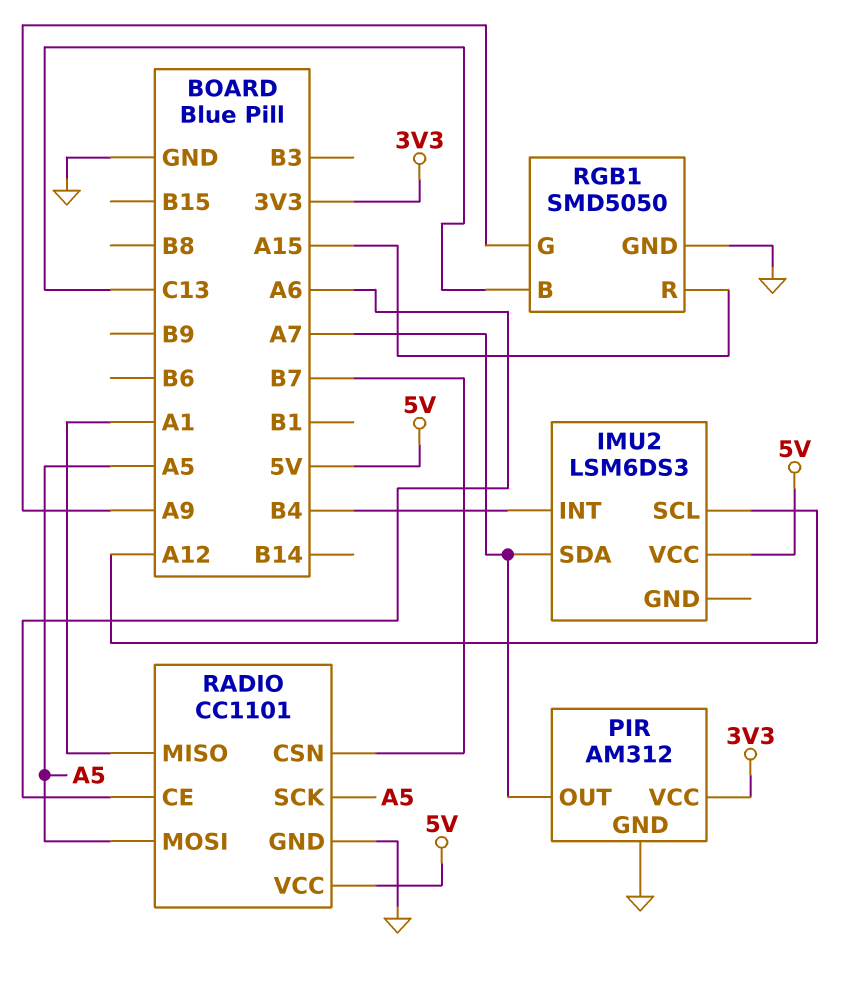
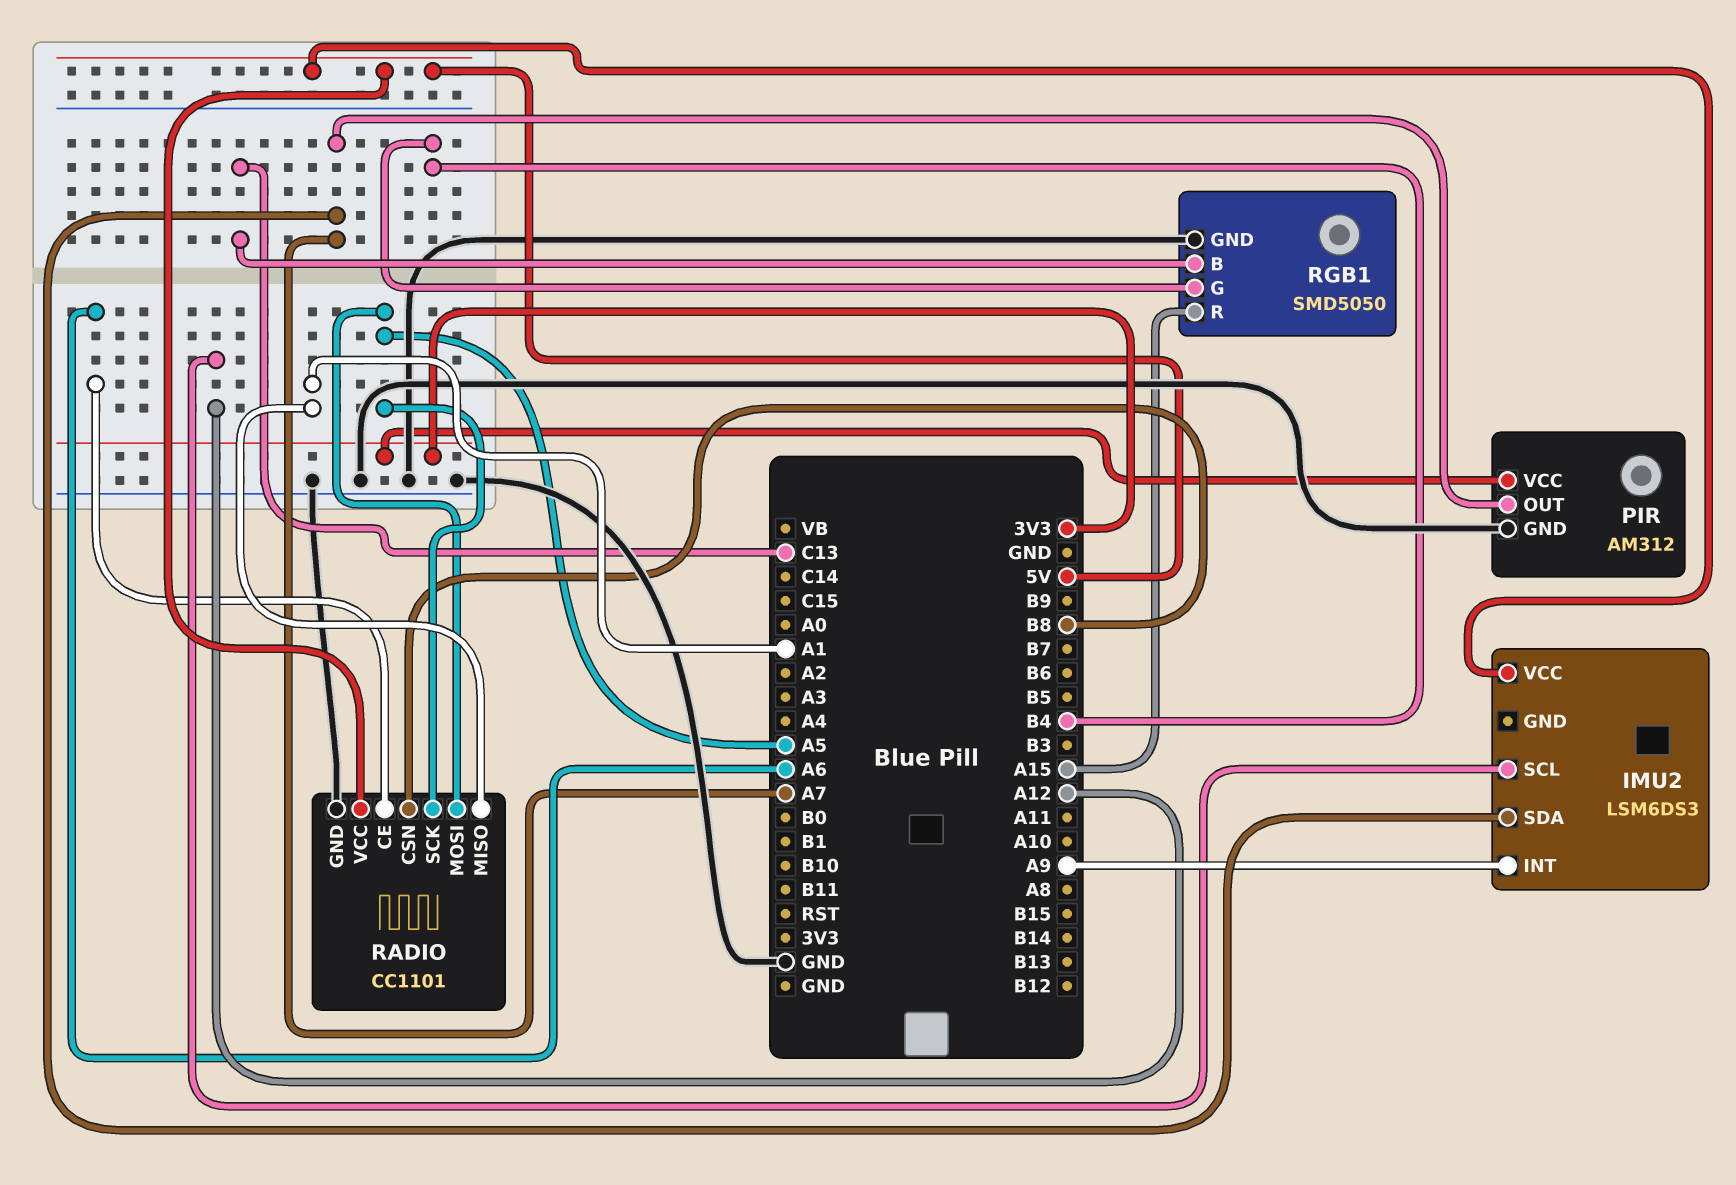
IMU2 pin INT: B4 -> A9
RADIO pin CSN: B7 -> B8
RGB1 pin G: A9 -> B4

